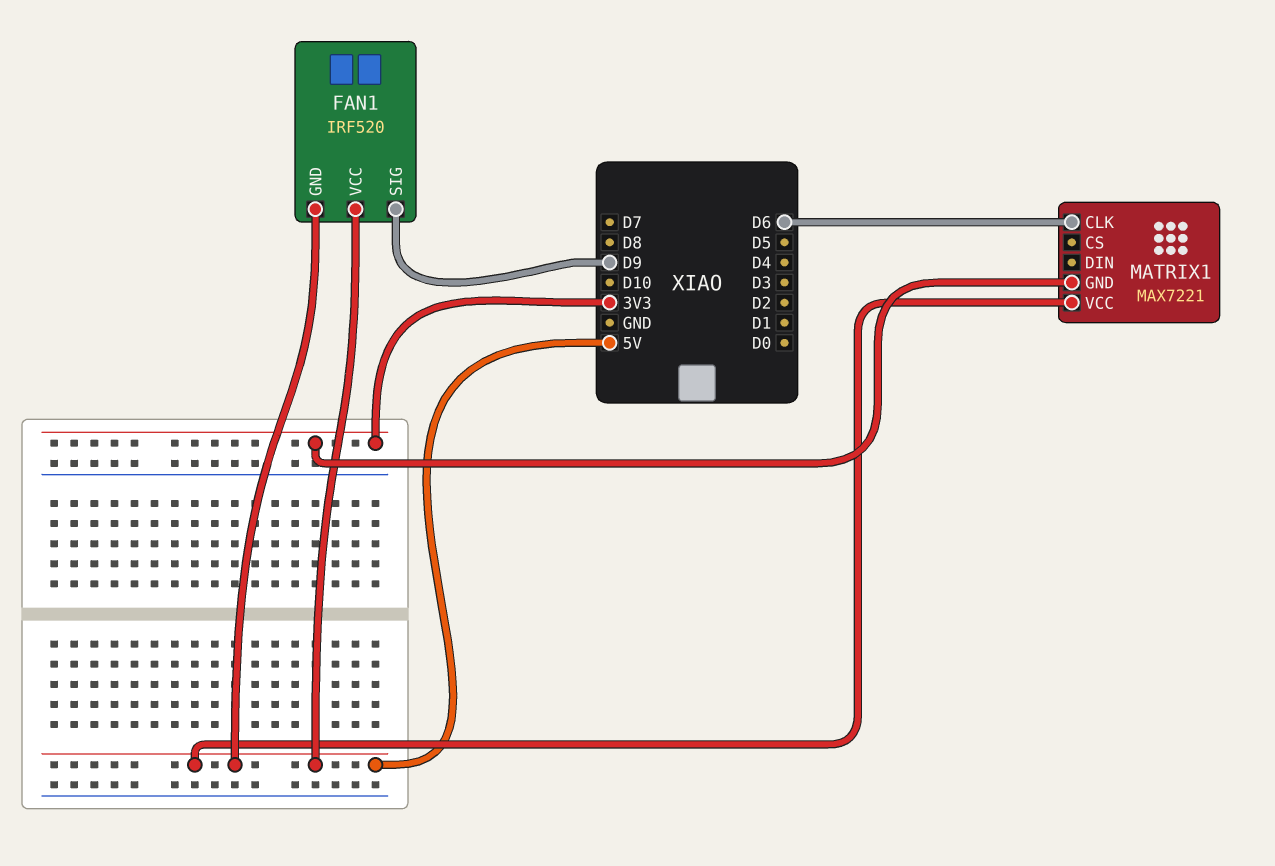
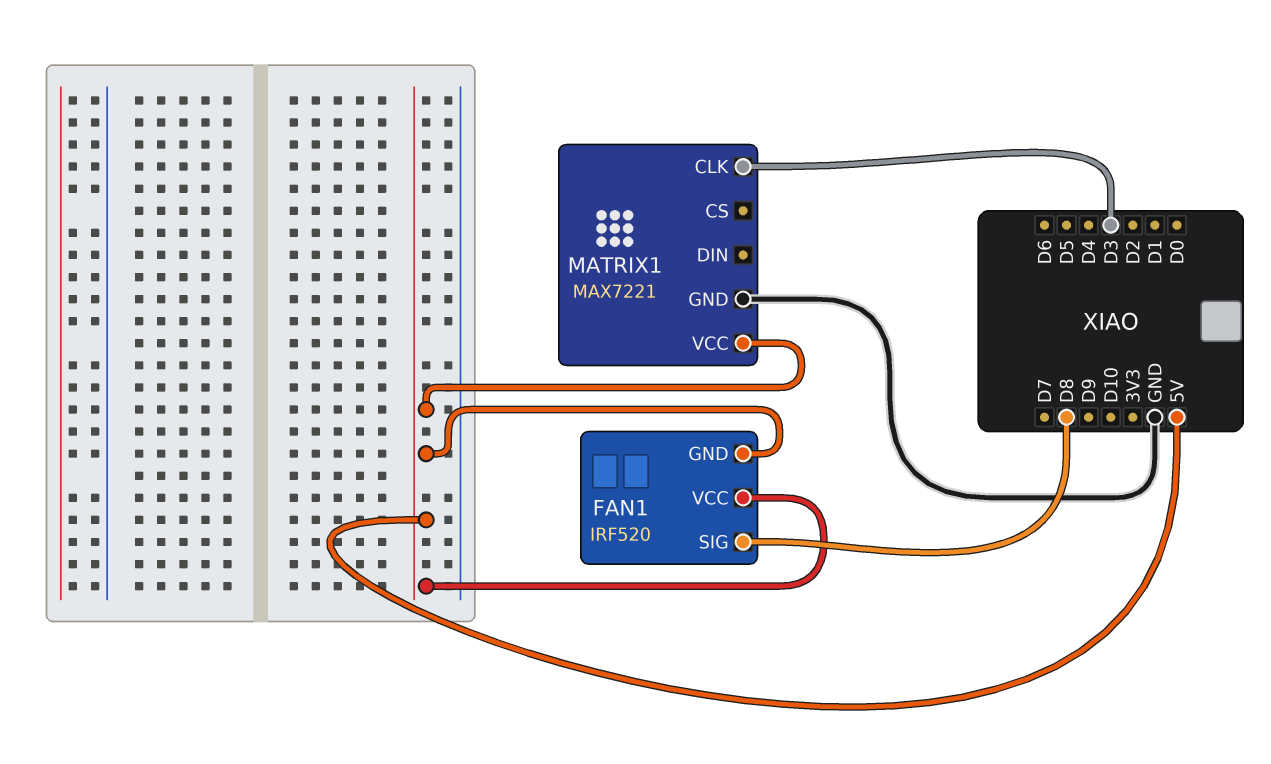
FAN1 pin SIG: D9 -> D8
MATRIX1 pin CLK: D6 -> D3
MATRIX1 pin GND: 3V3 -> GND

